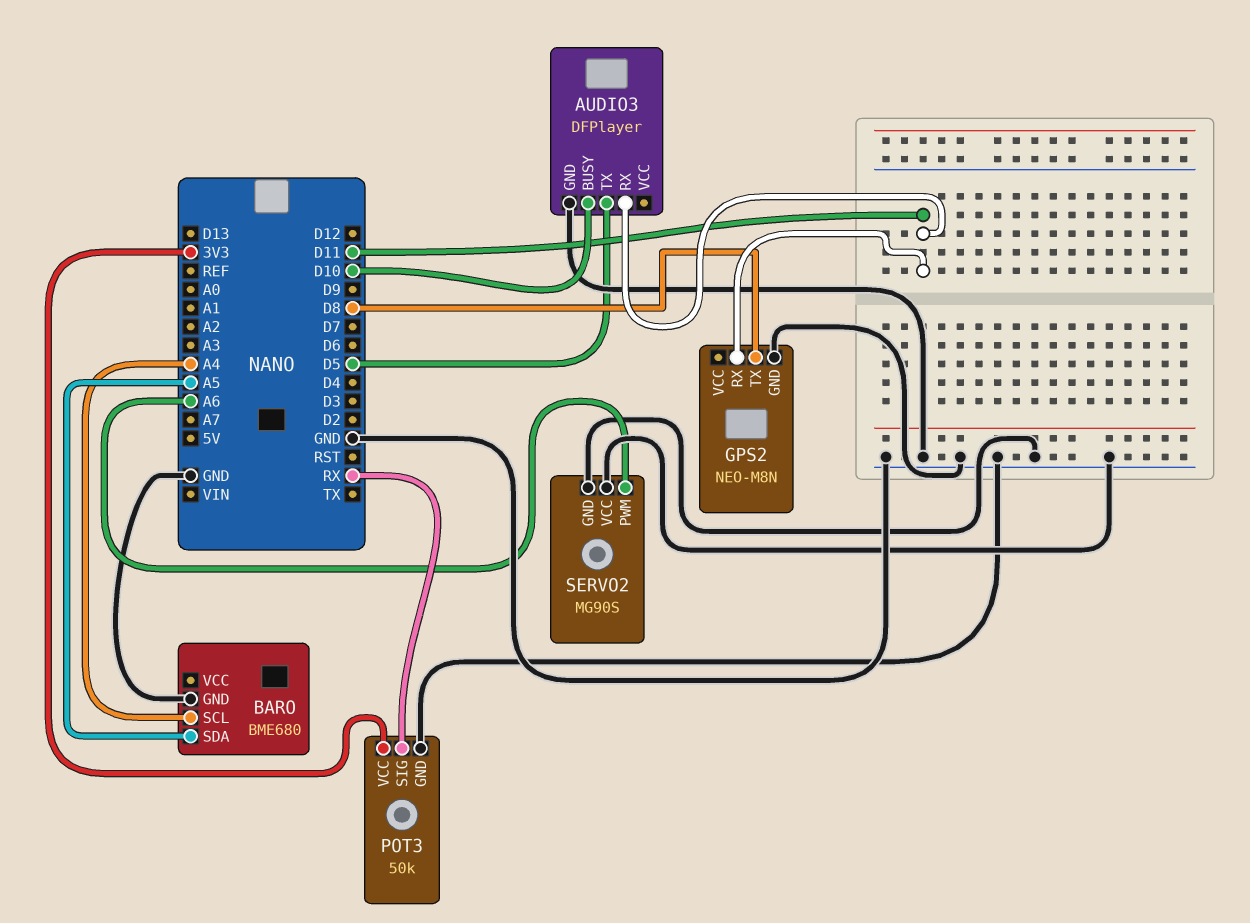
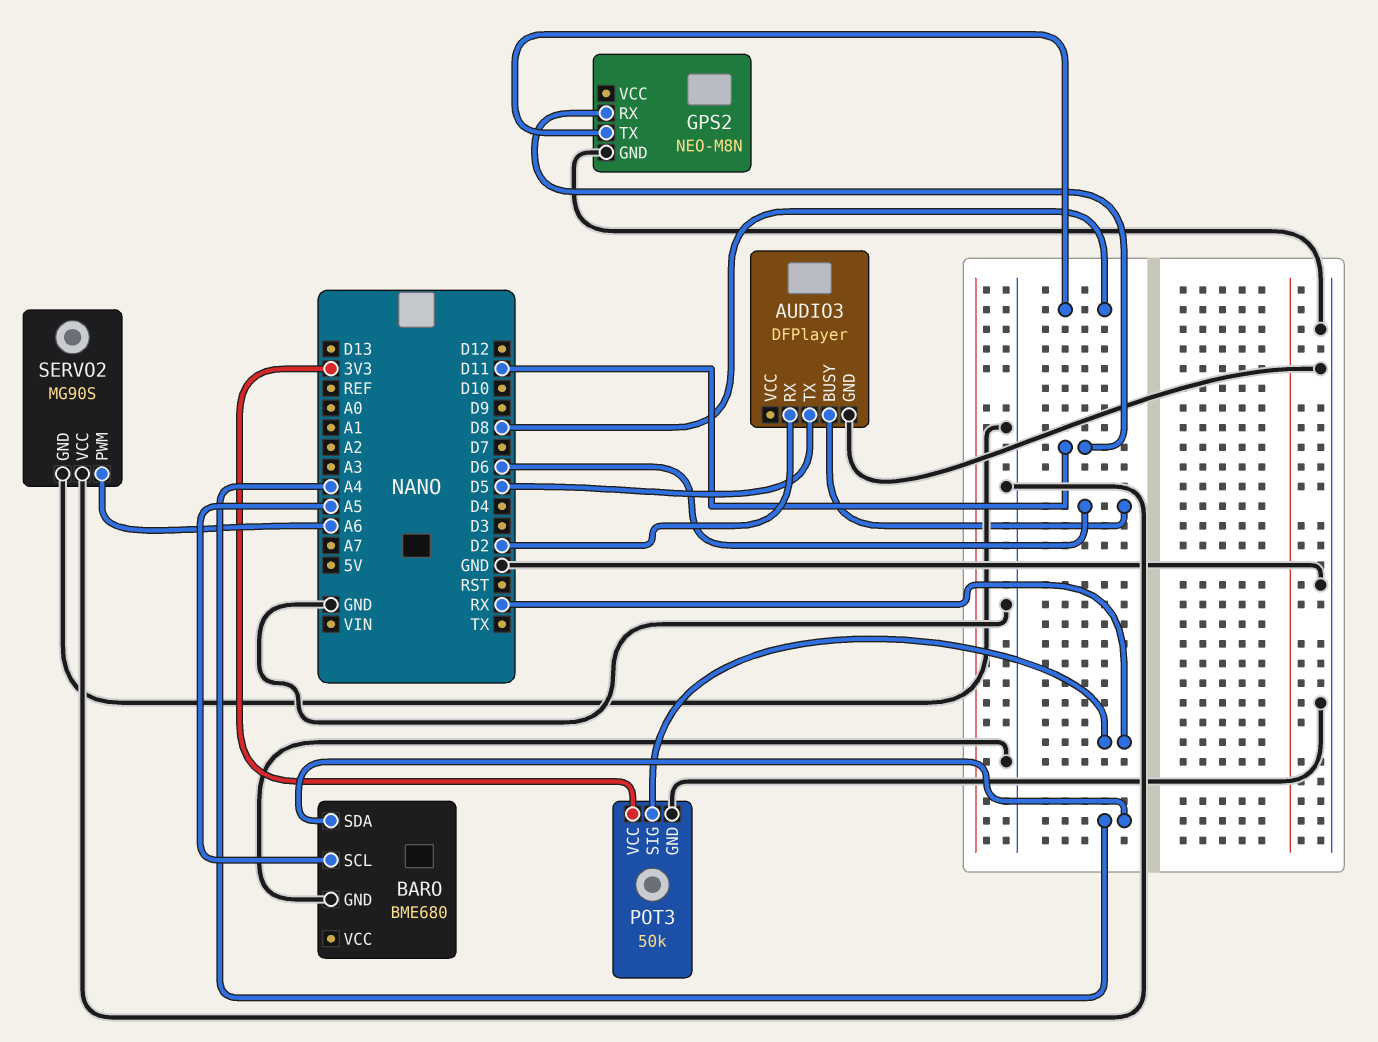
AUDIO3 pin BUSY: D10 -> D6
AUDIO3 pin RX: D11 -> D2
BARO pin SCL: A4 -> A5
BARO pin SDA: A5 -> A4

